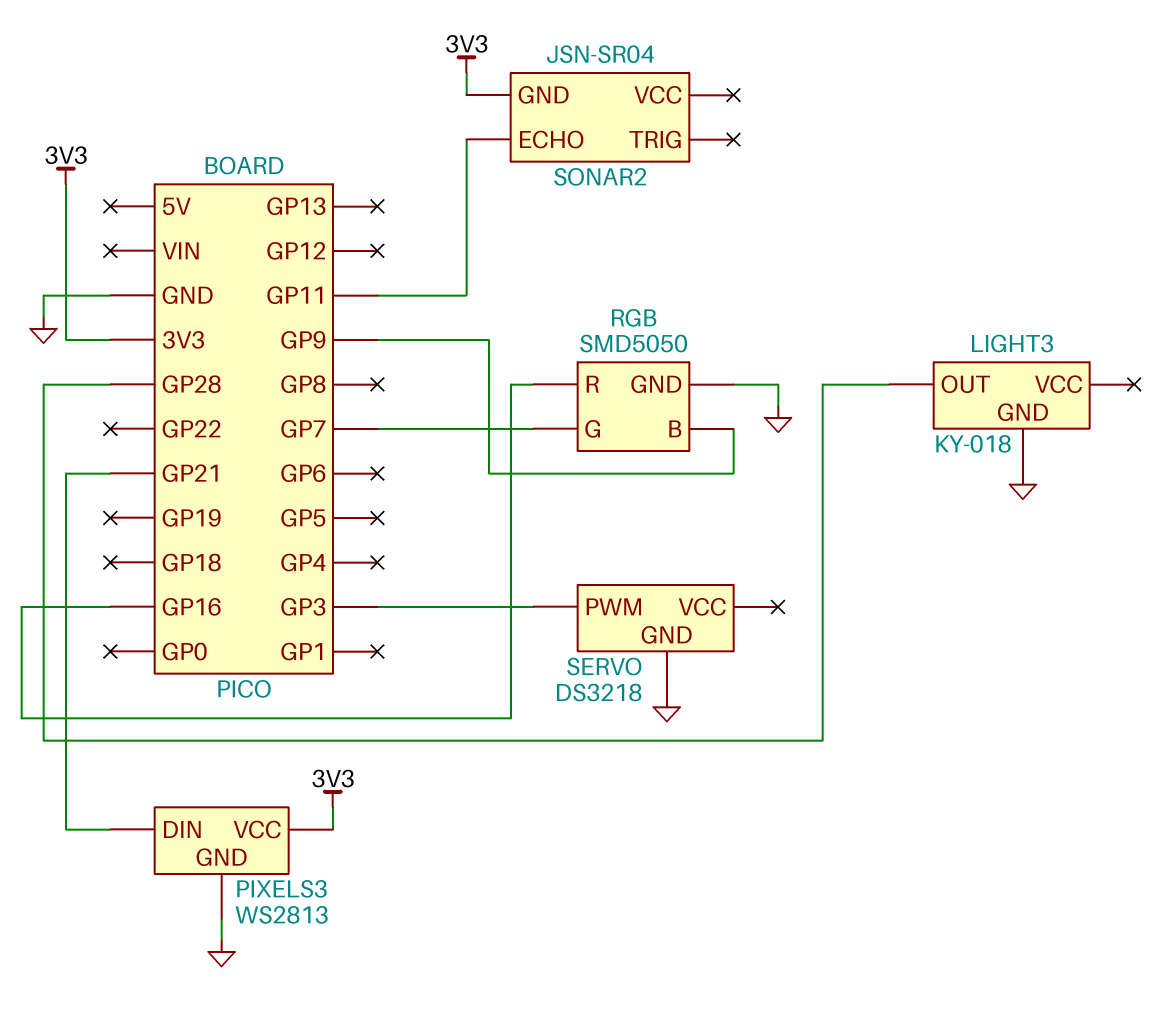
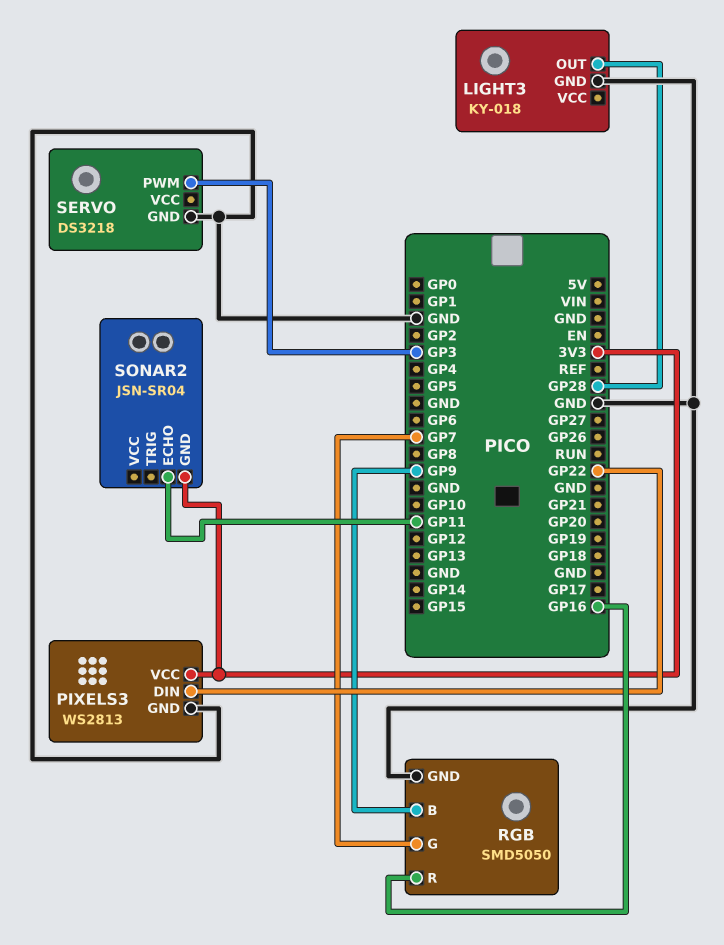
PIXELS3 pin DIN: GP21 -> GP22

